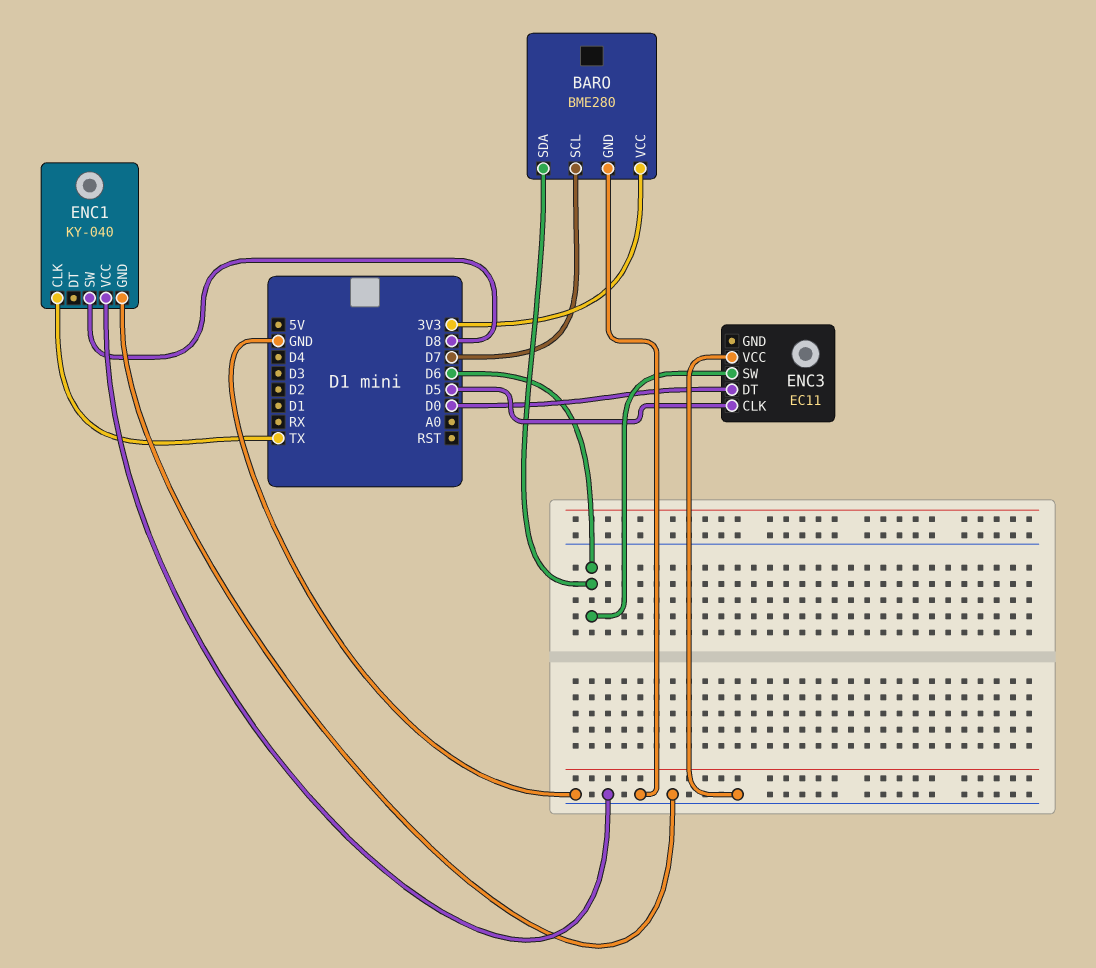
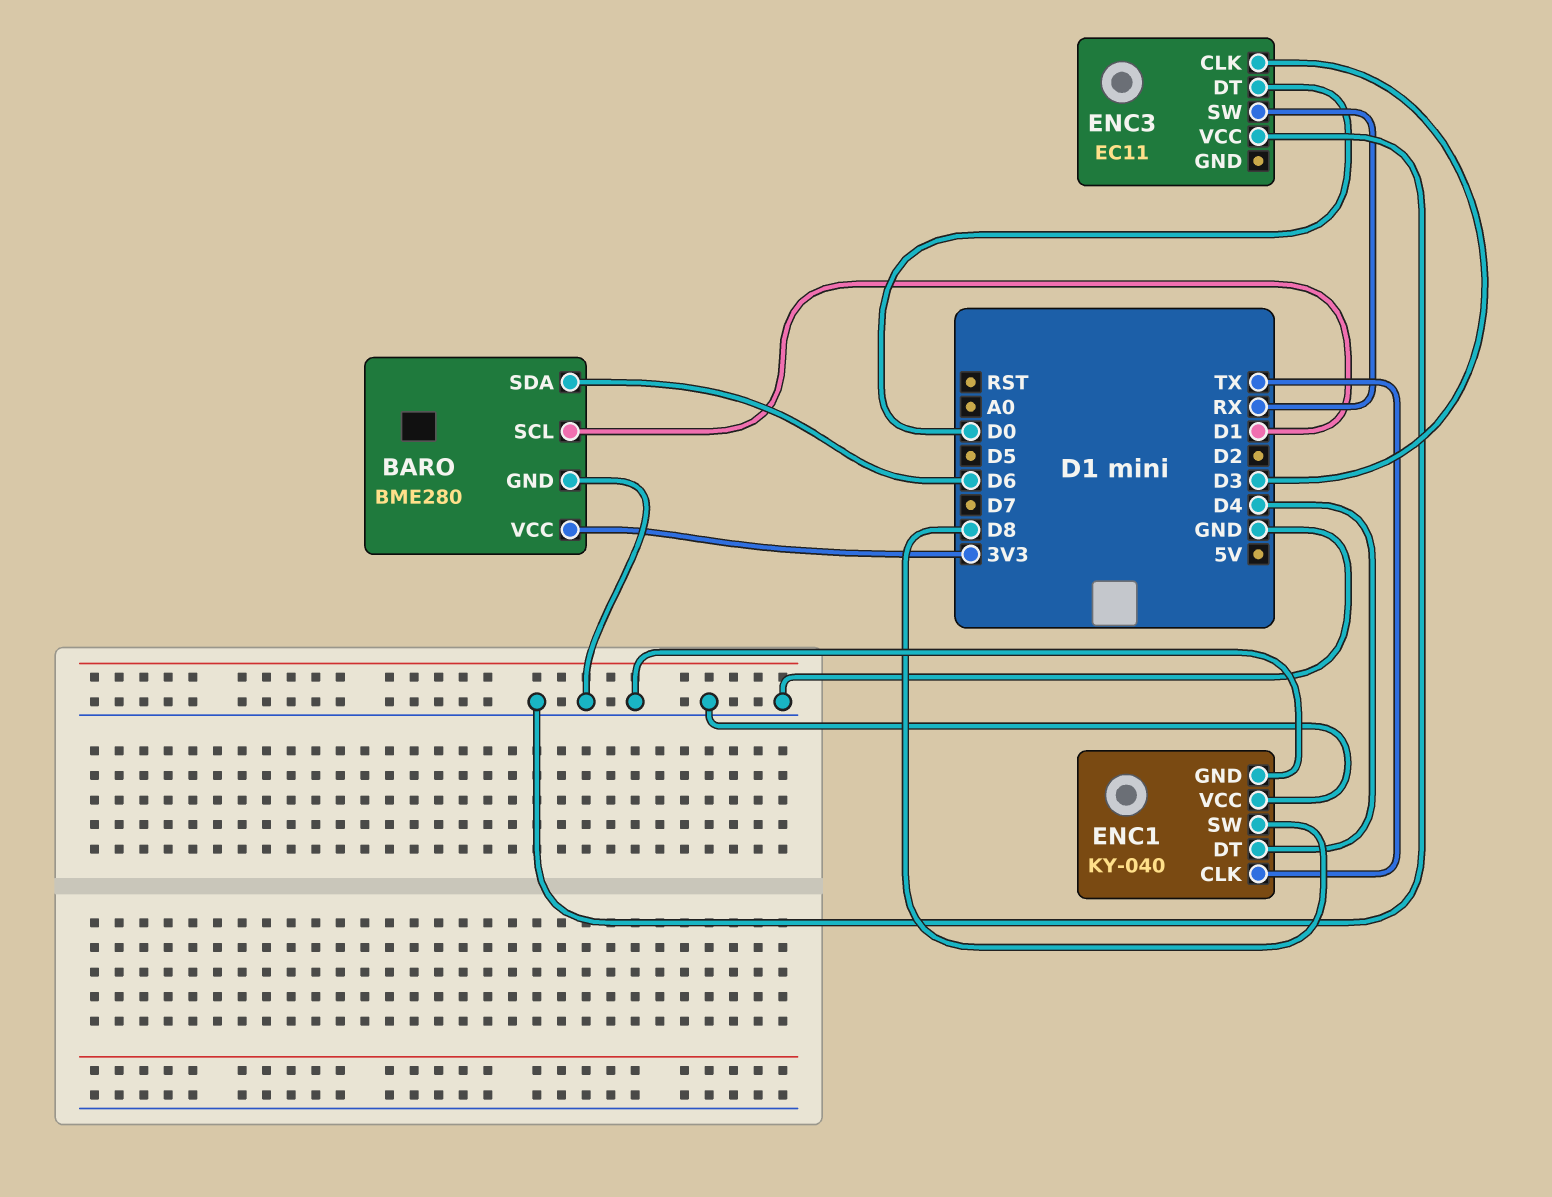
BARO pin SCL: D7 -> D1
ENC1 pin DT: none -> D4
ENC3 pin CLK: D5 -> D3
ENC3 pin SW: D6 -> RX

